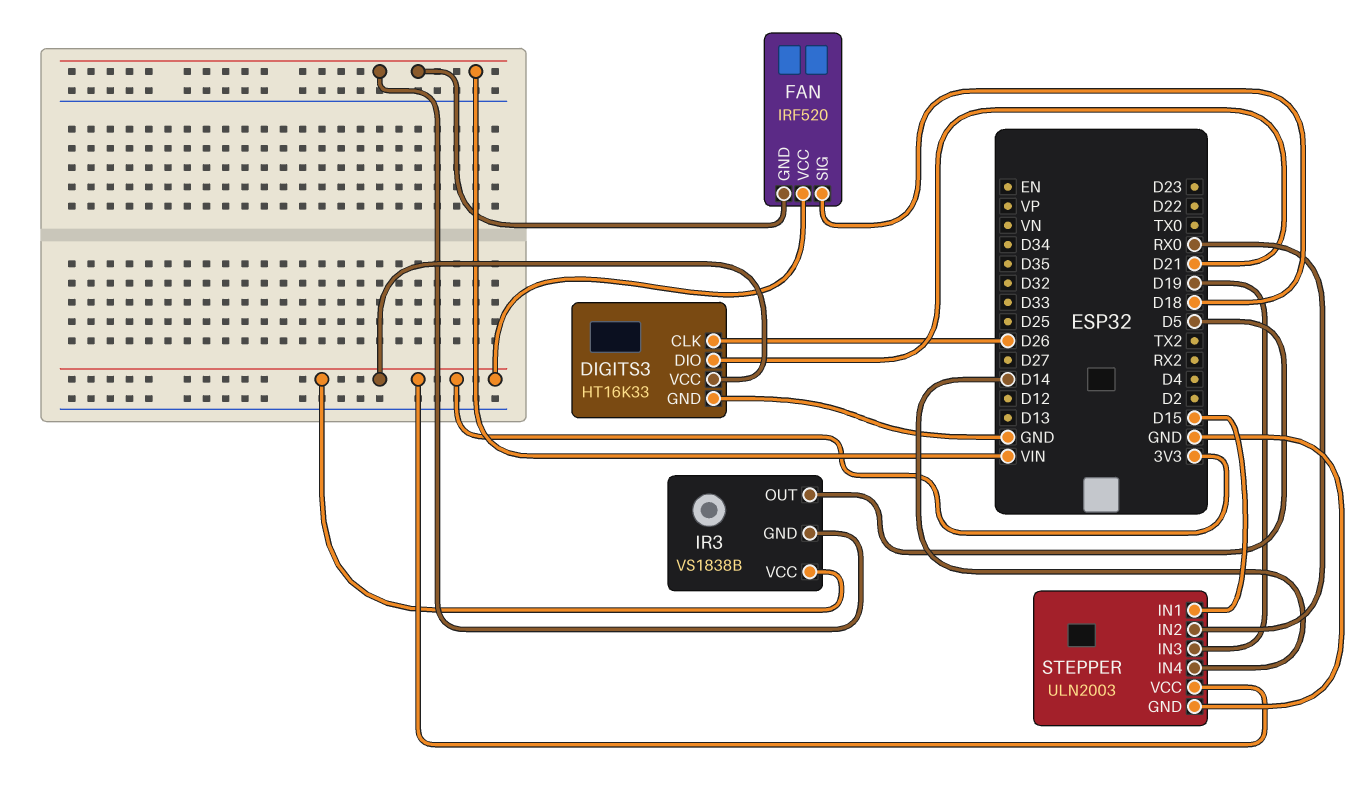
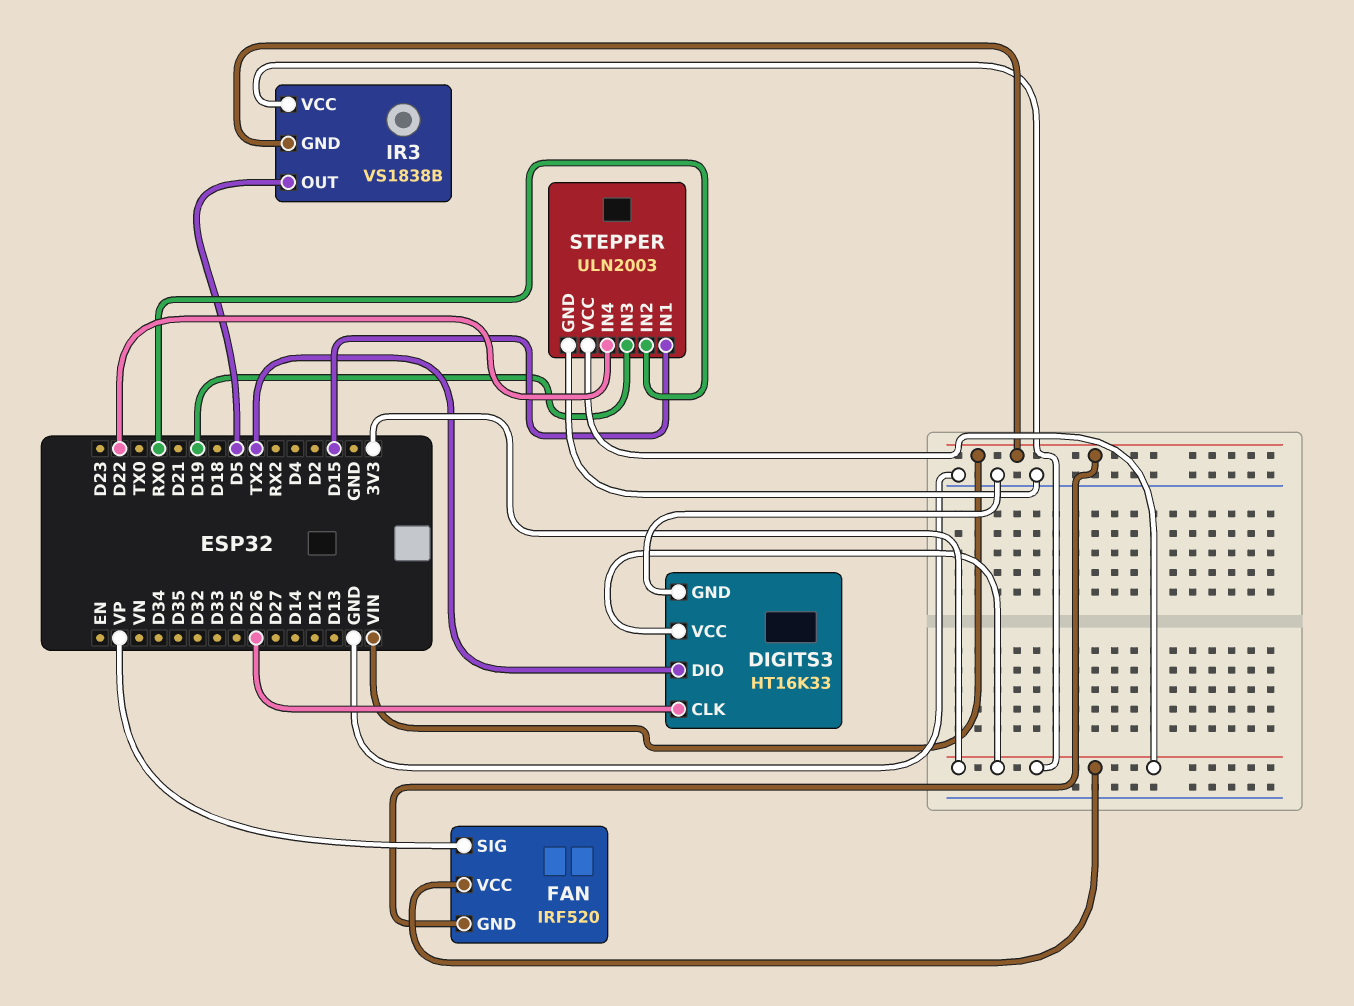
DIGITS3 pin DIO: D21 -> TX2
FAN pin SIG: D18 -> VP
STEPPER pin IN4: D14 -> D22

